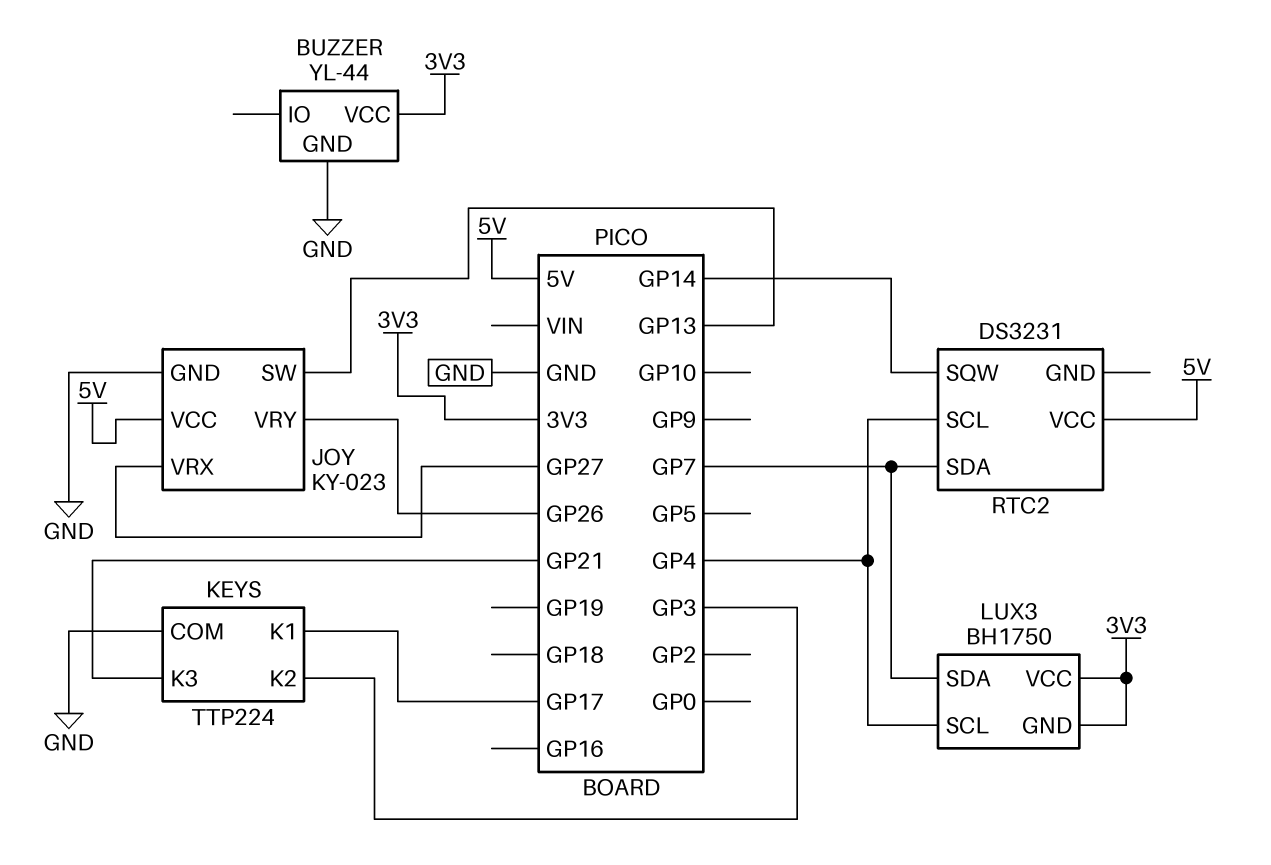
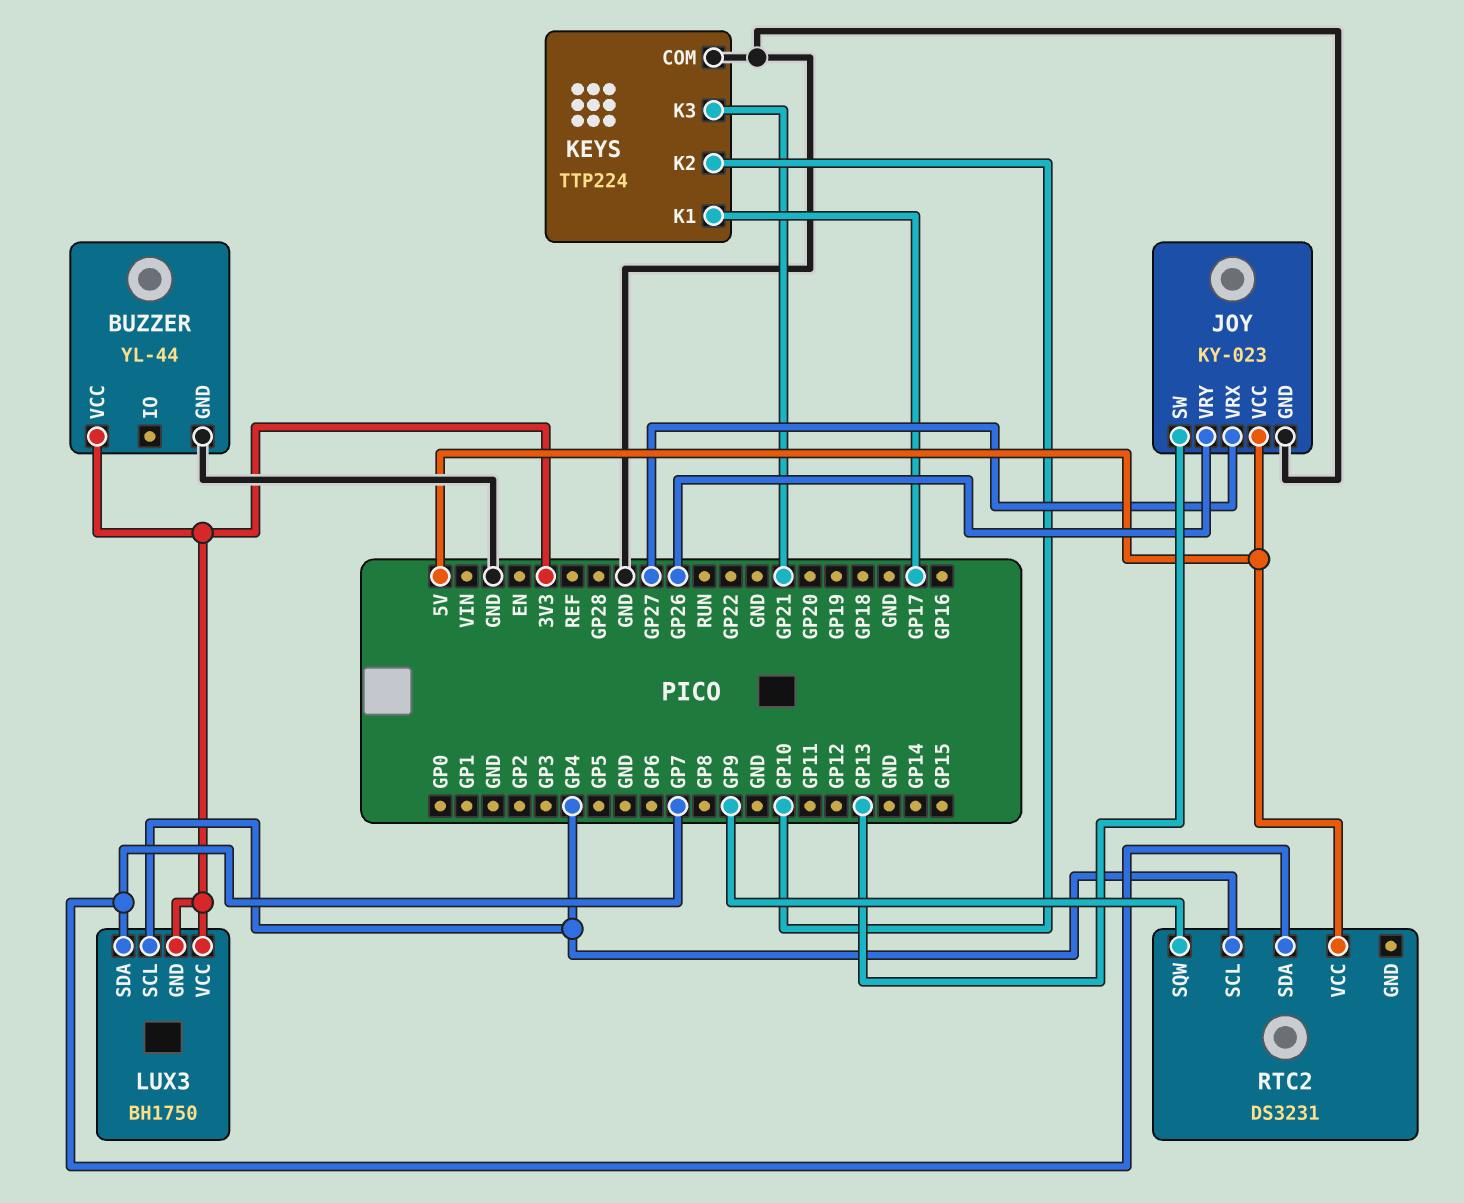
KEYS pin K2: GP3 -> GP10
RTC2 pin SQW: GP14 -> GP9

